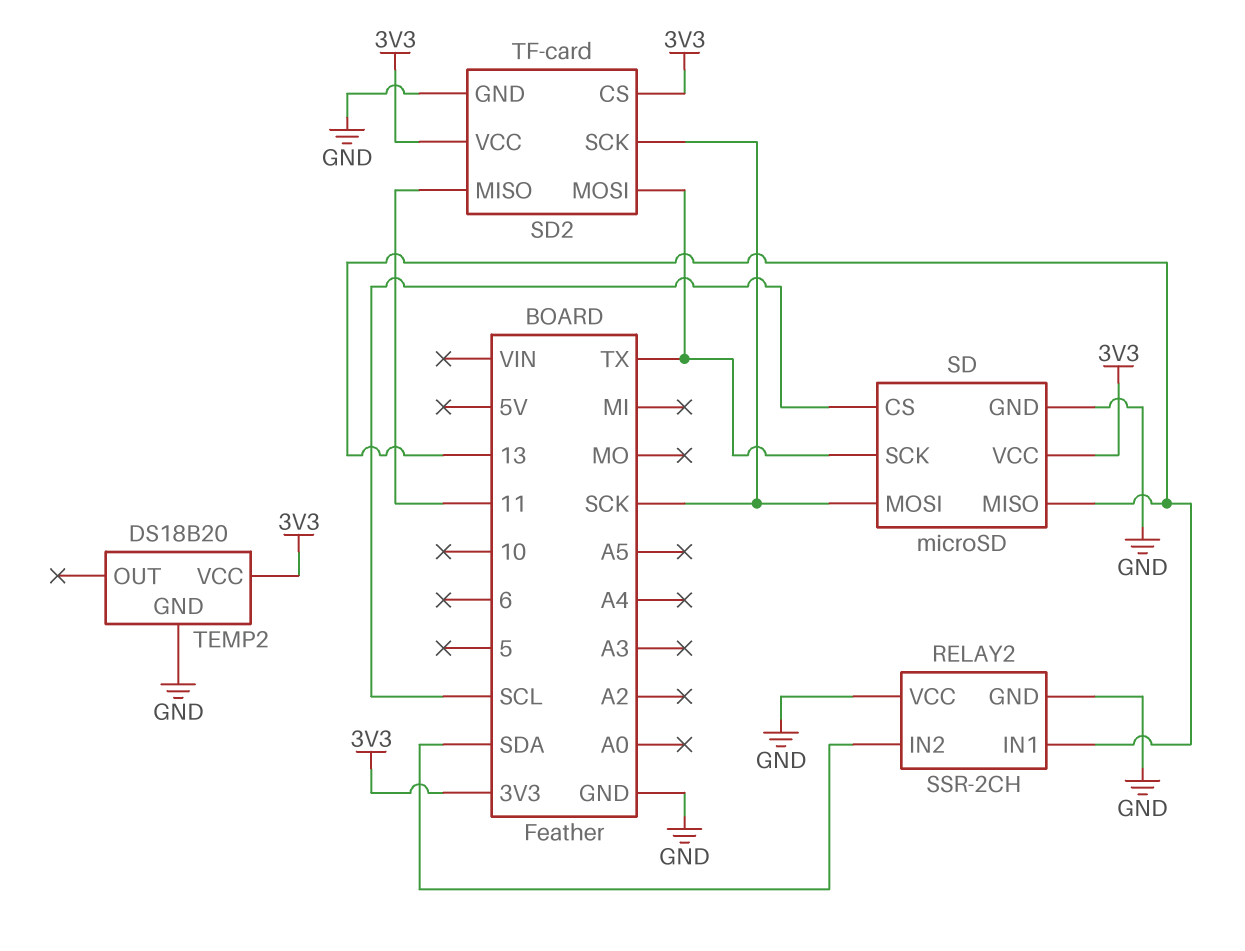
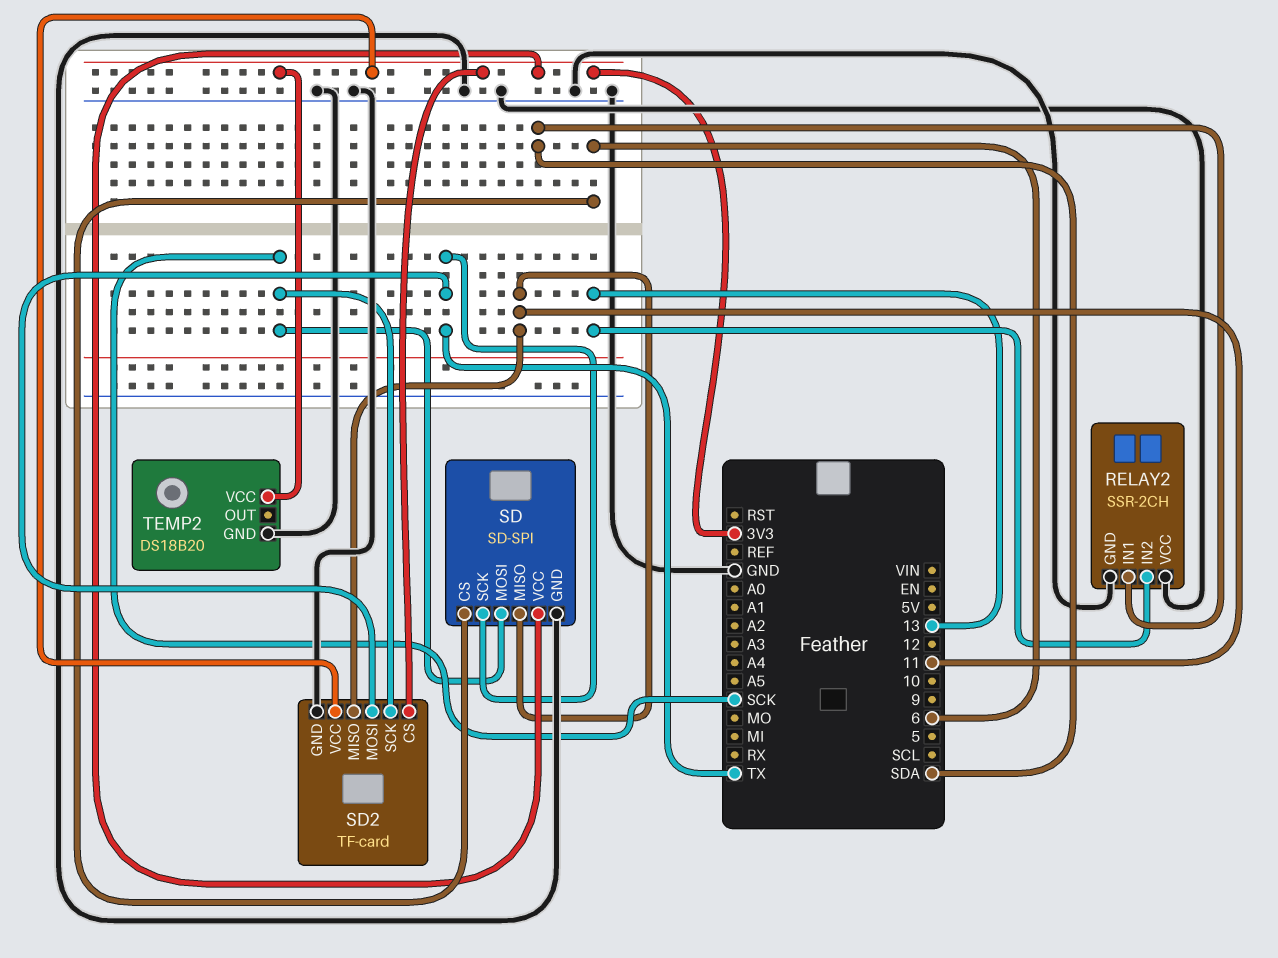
RELAY2 pin IN1: 13 -> SDA
RELAY2 pin IN2: SDA -> 13
SD: microSD -> SD-SPI
SD pin CS: SCL -> 6
SD pin MISO: 13 -> 11

